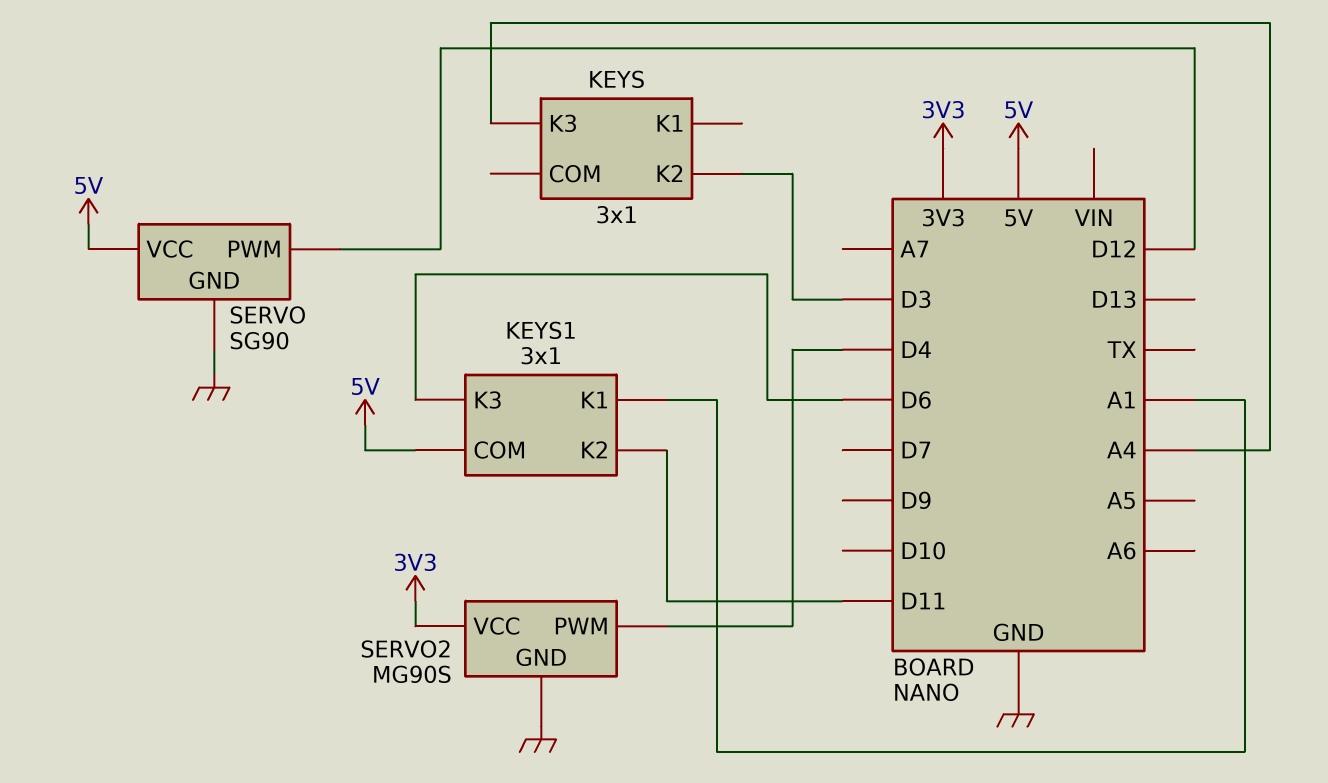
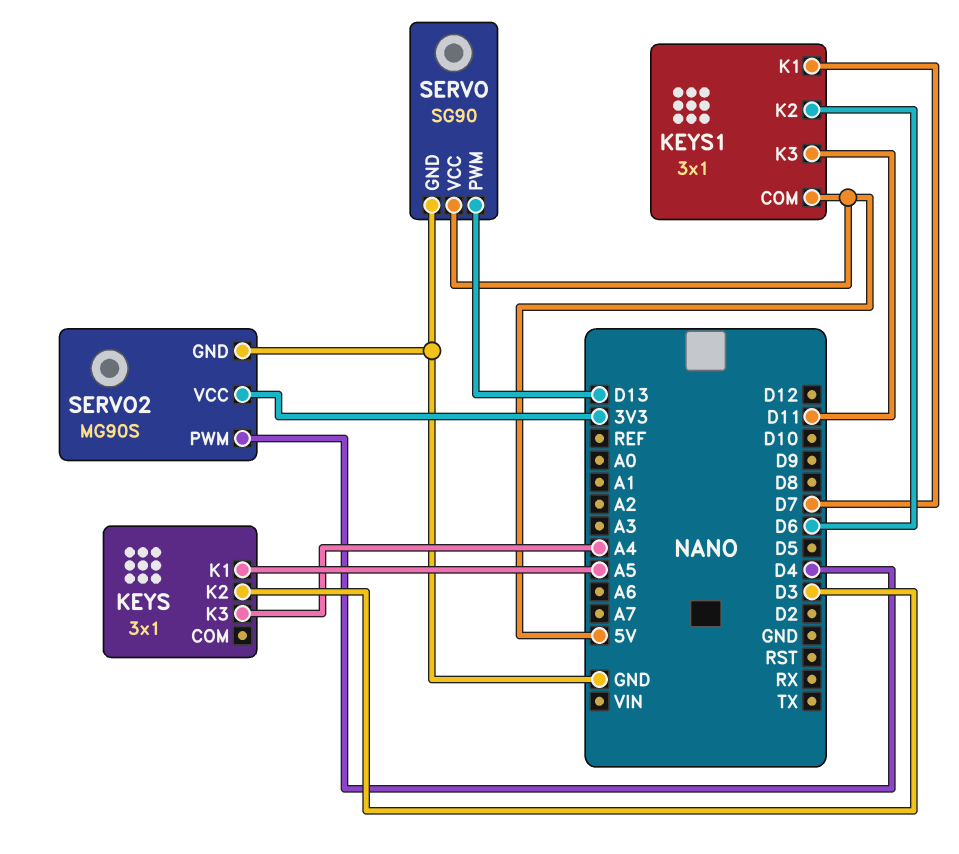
KEYS pin K1: none -> A5
KEYS1 pin K1: A1 -> D7
KEYS1 pin K2: D11 -> D6
KEYS1 pin K3: D6 -> D11
SERVO pin PWM: D12 -> D13

